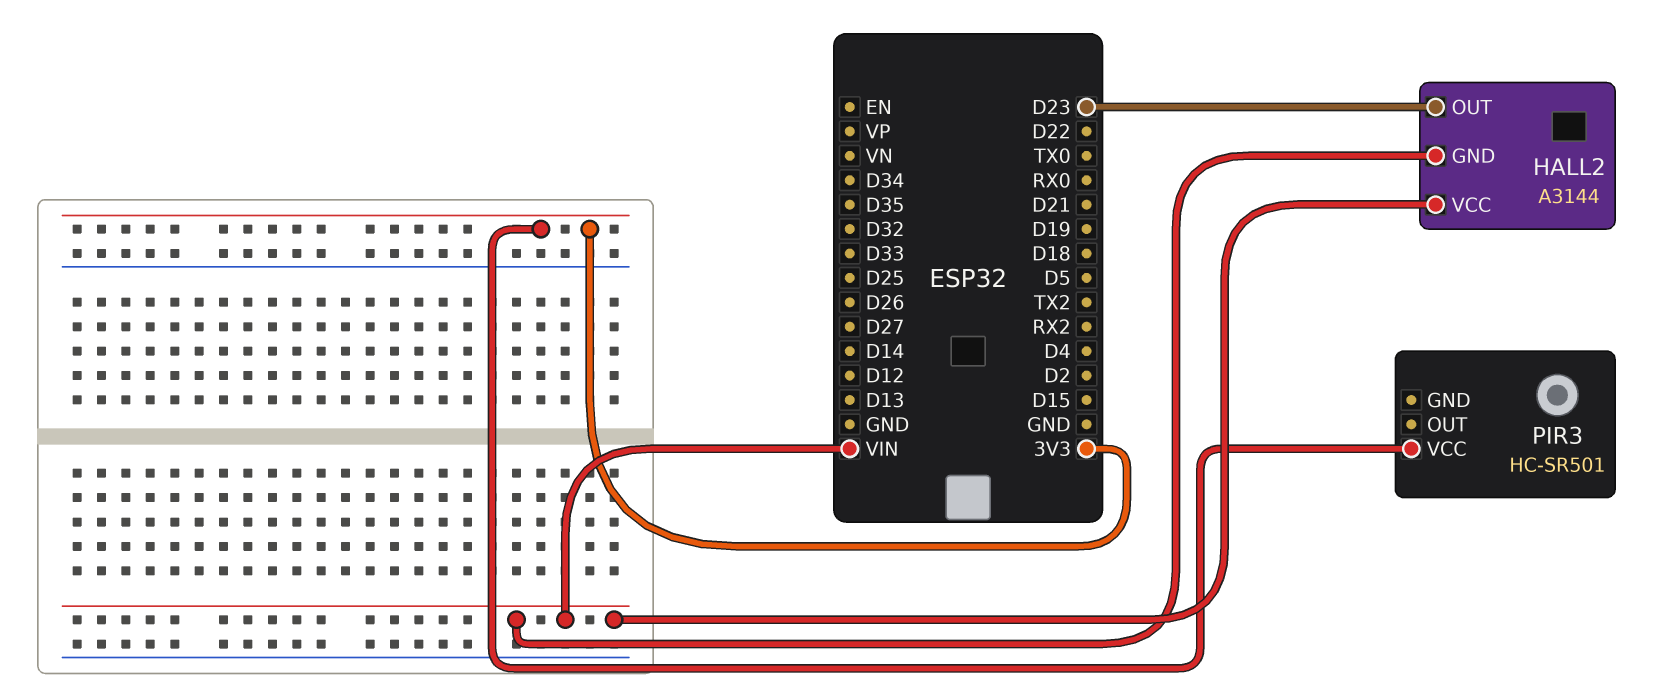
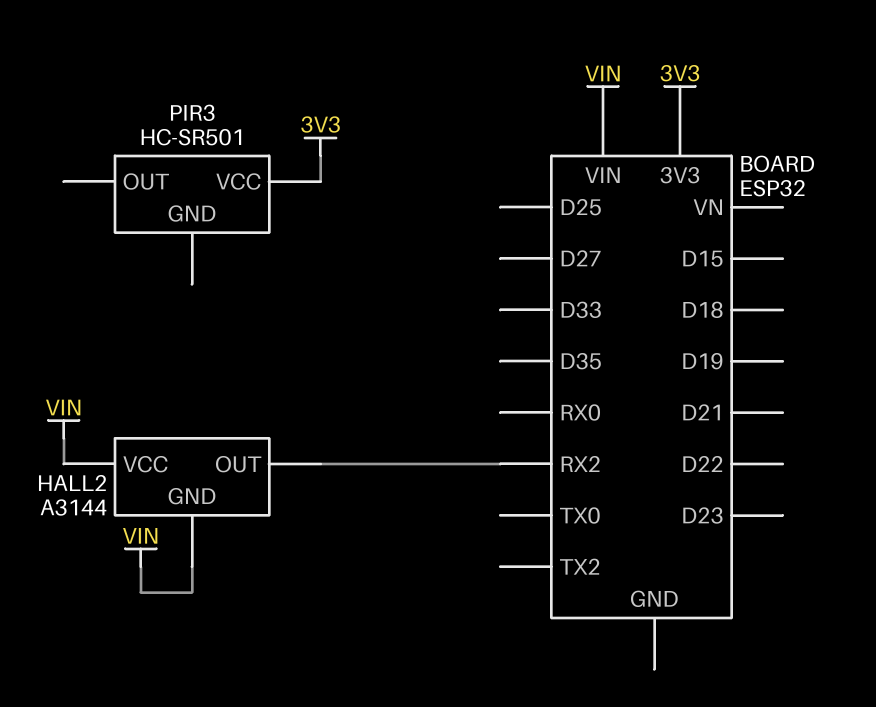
HALL2 pin OUT: D23 -> RX2

